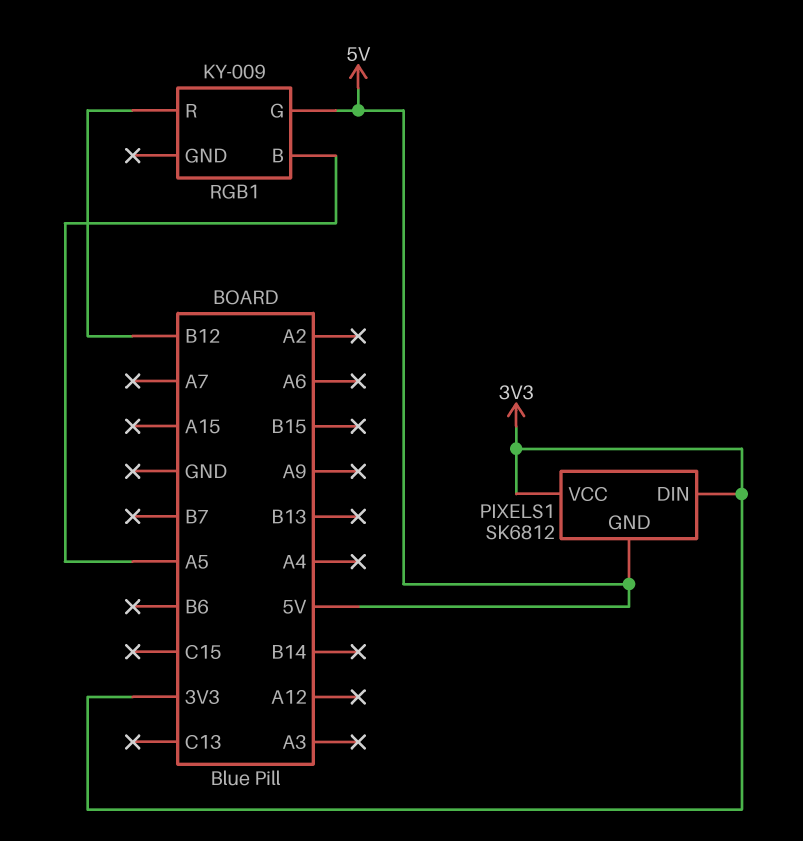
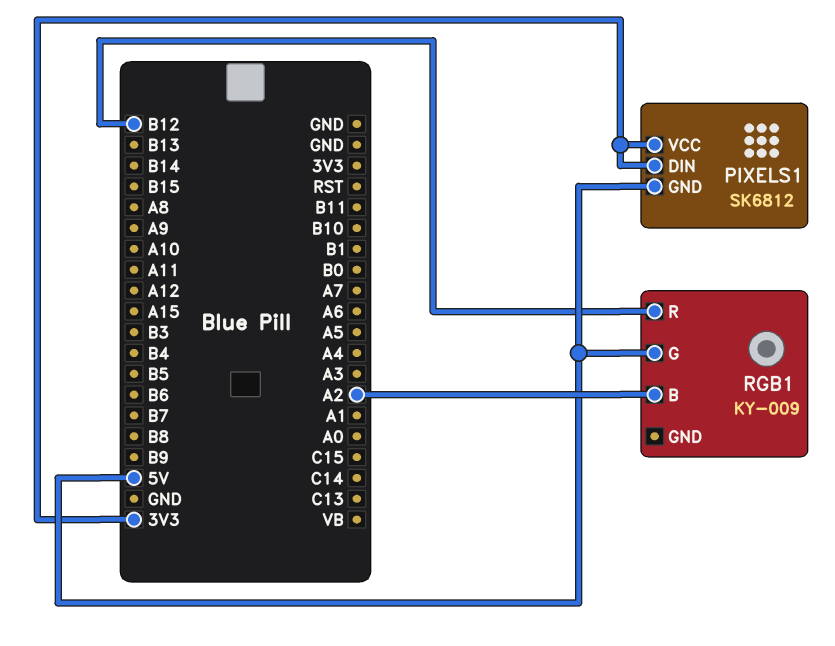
RGB1 pin B: A5 -> A2

